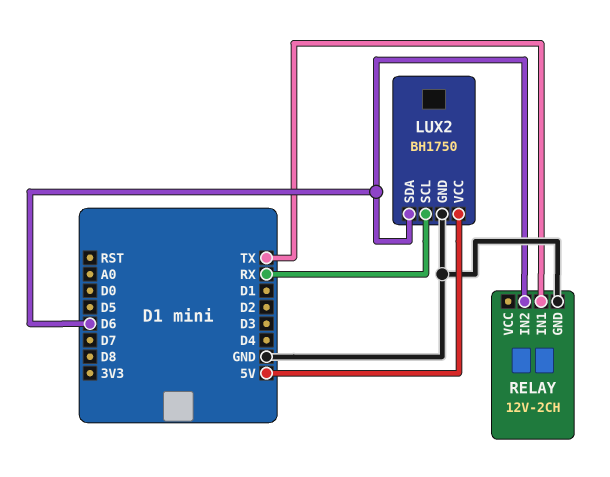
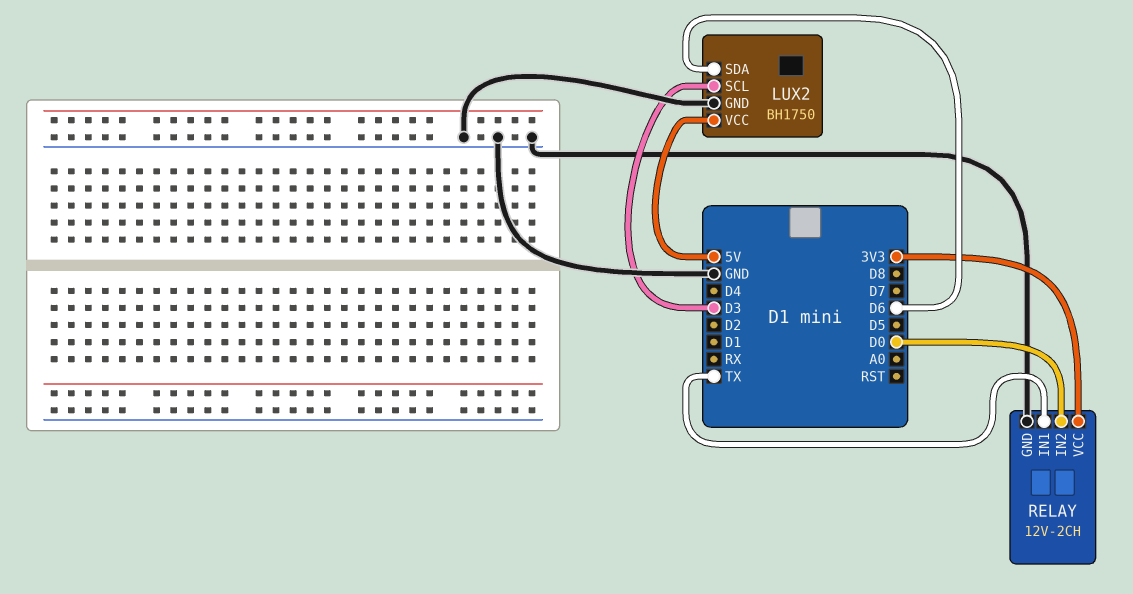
LUX2 pin SCL: RX -> D3
RELAY pin IN2: D6 -> D0
RELAY pin VCC: none -> 3V3

